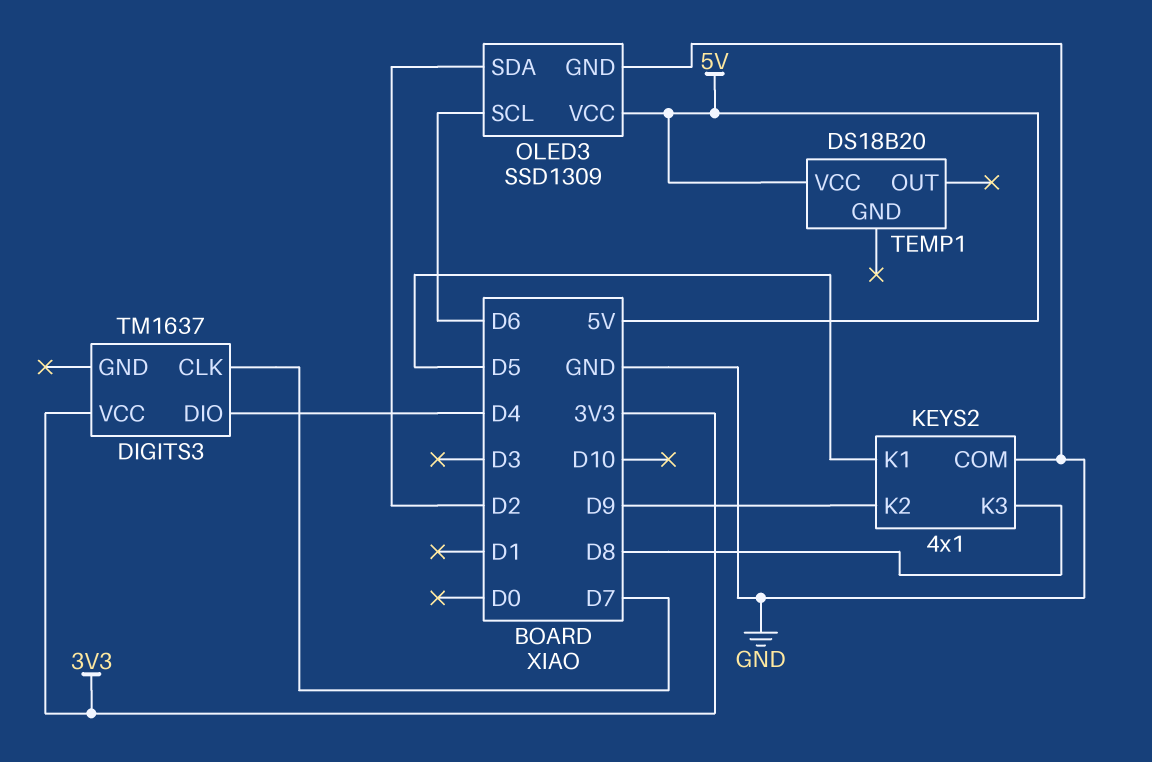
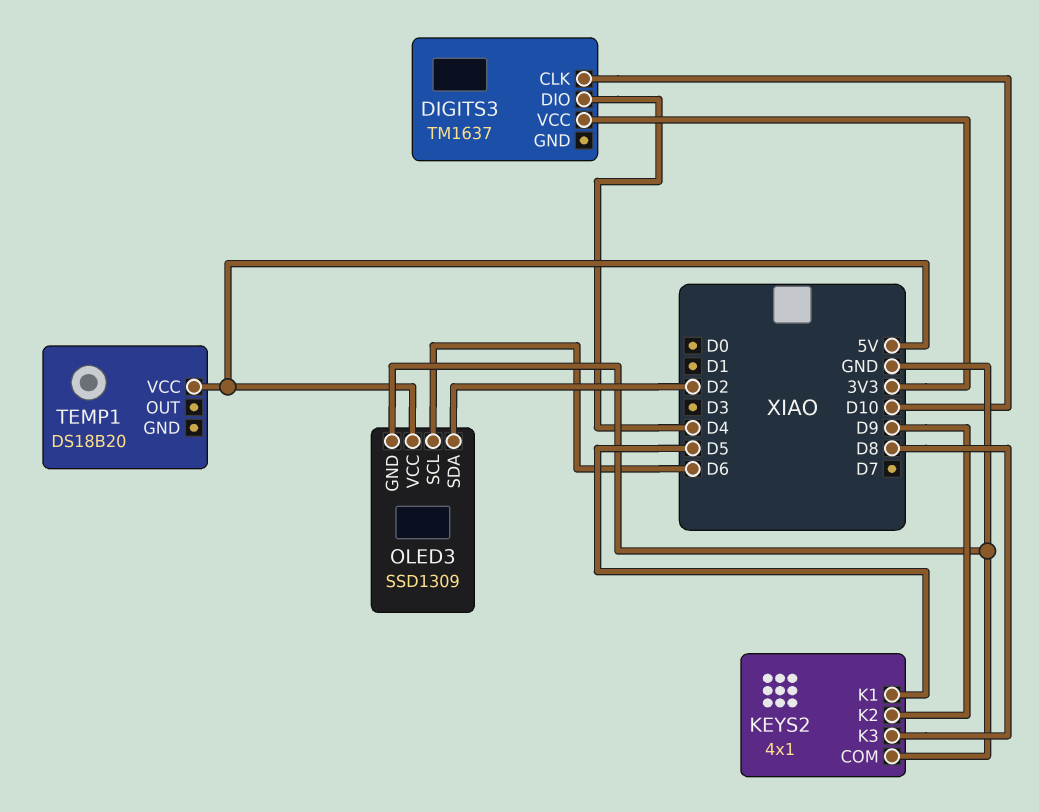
DIGITS3 pin CLK: D7 -> D10

